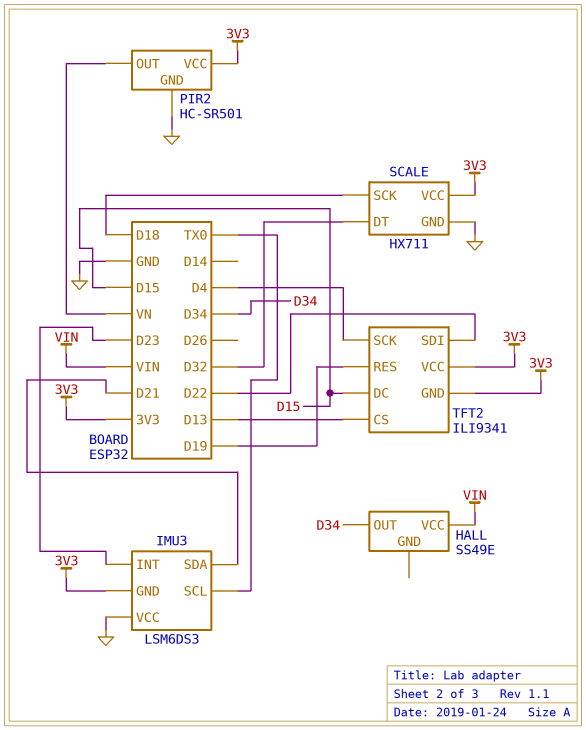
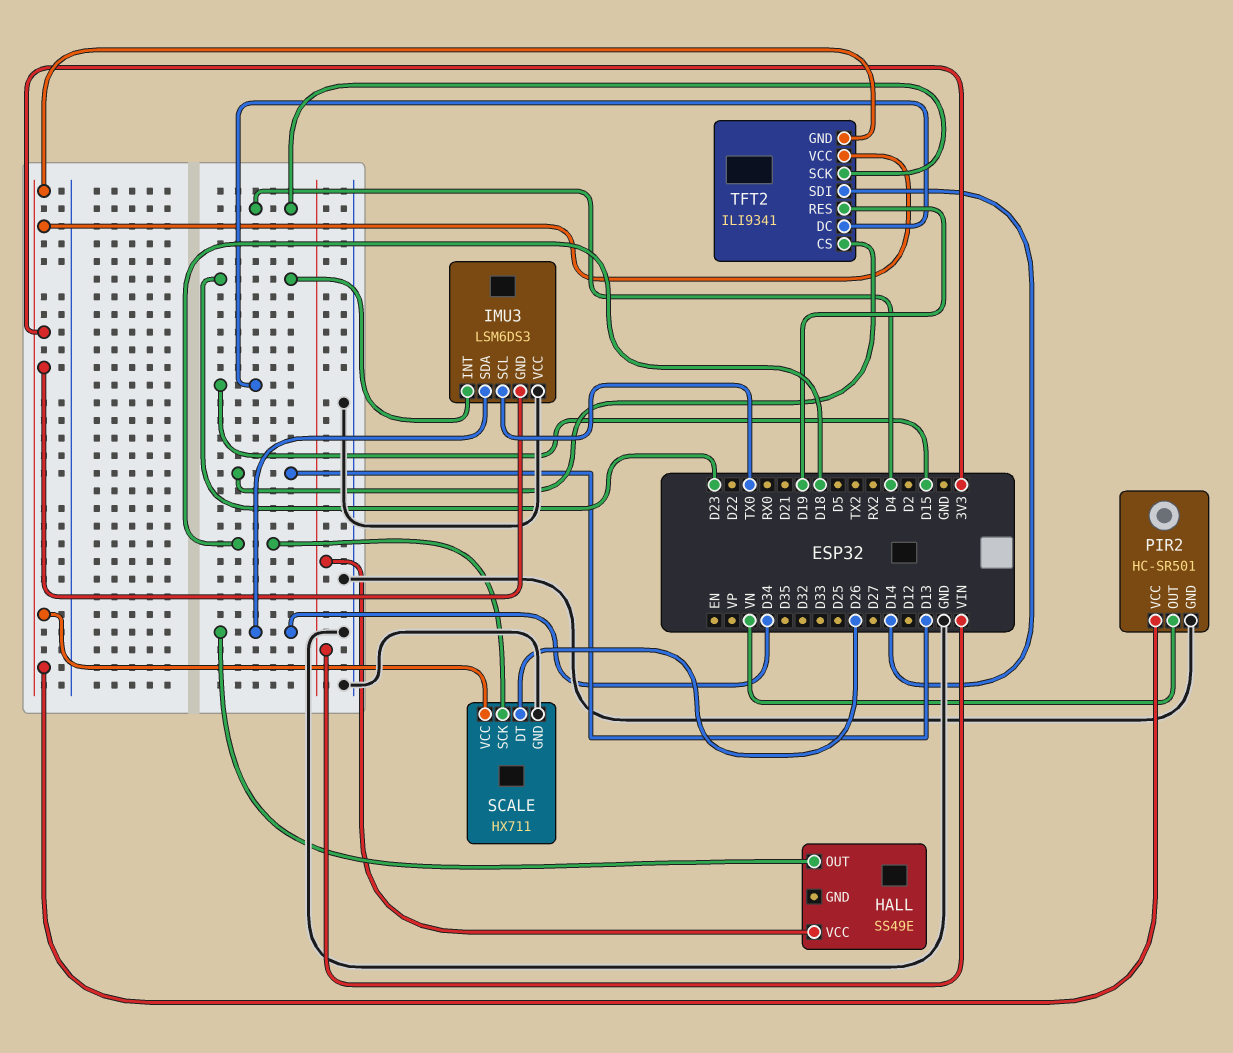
IMU3 pin SDA: D21 -> D34
SCALE pin DT: D32 -> D26
TFT2 pin SDI: D22 -> D14

